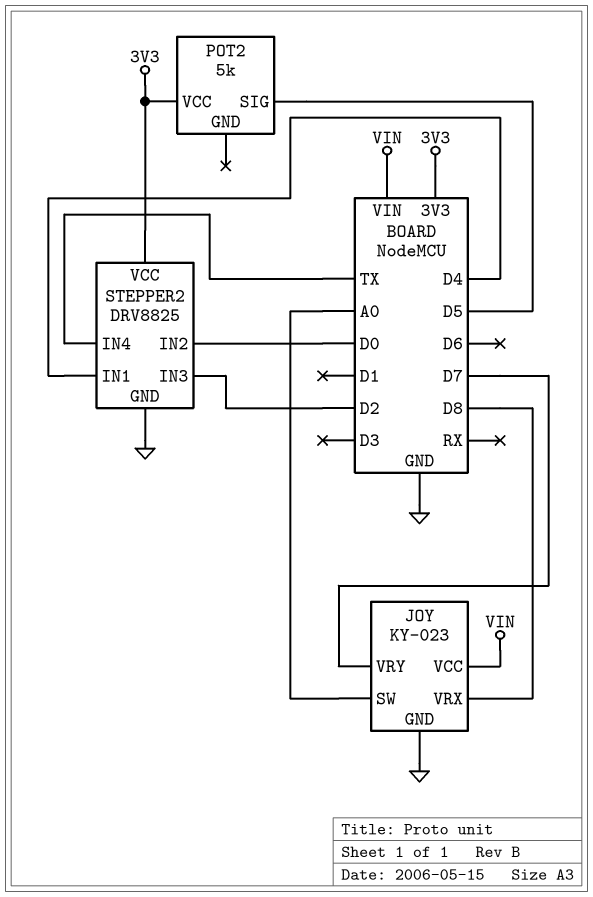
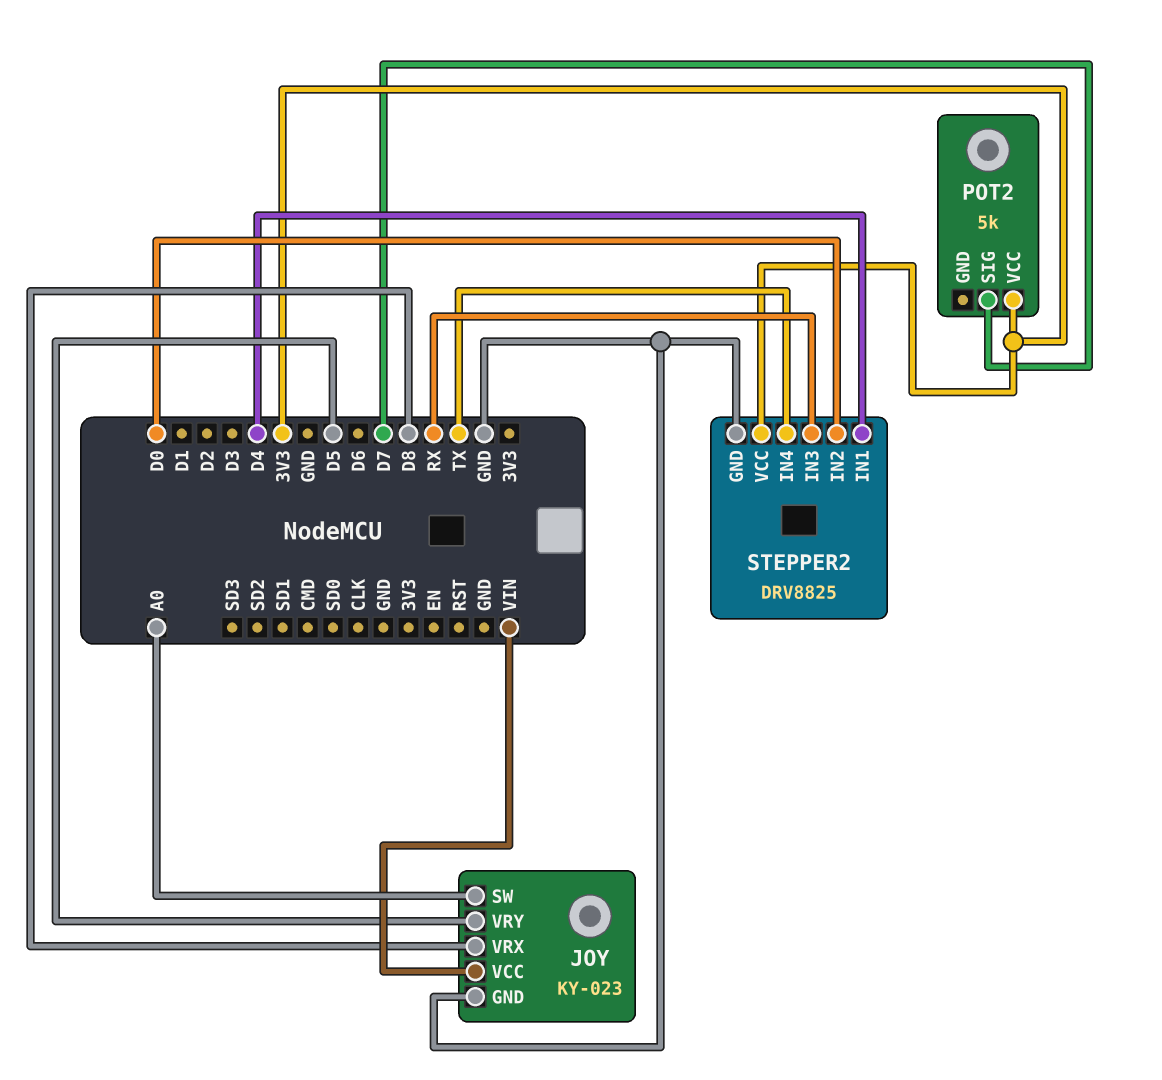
JOY pin VRY: D7 -> D5
POT2 pin SIG: D5 -> D7
STEPPER2 pin IN3: D2 -> RX

